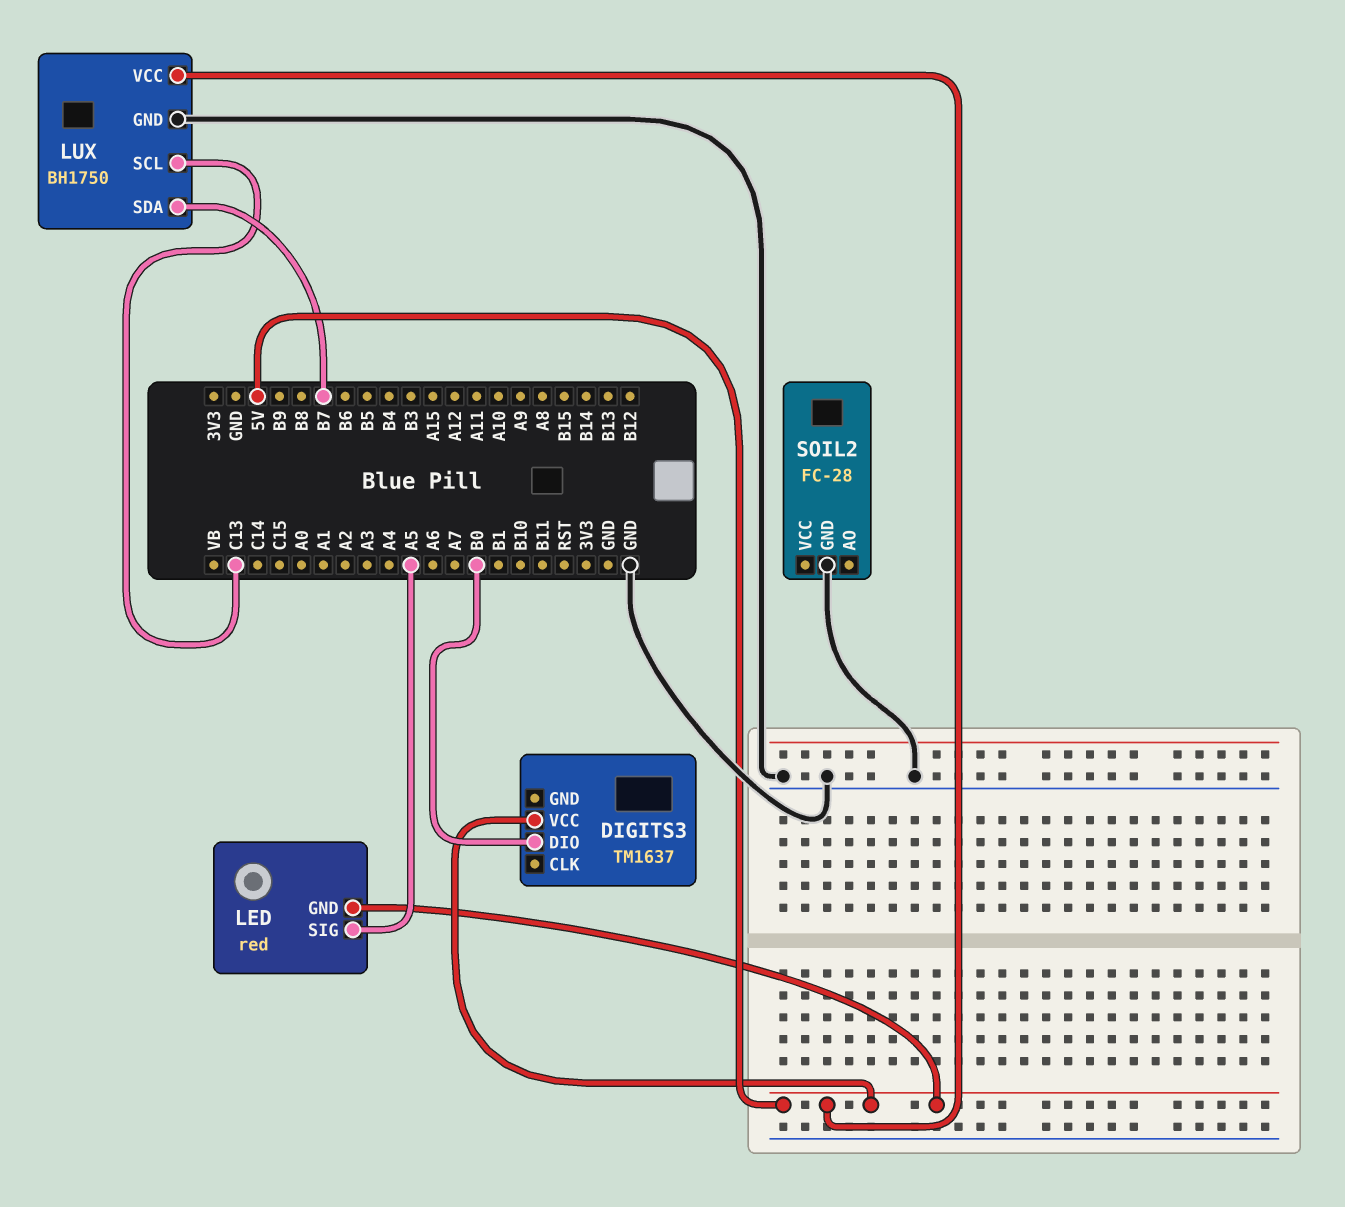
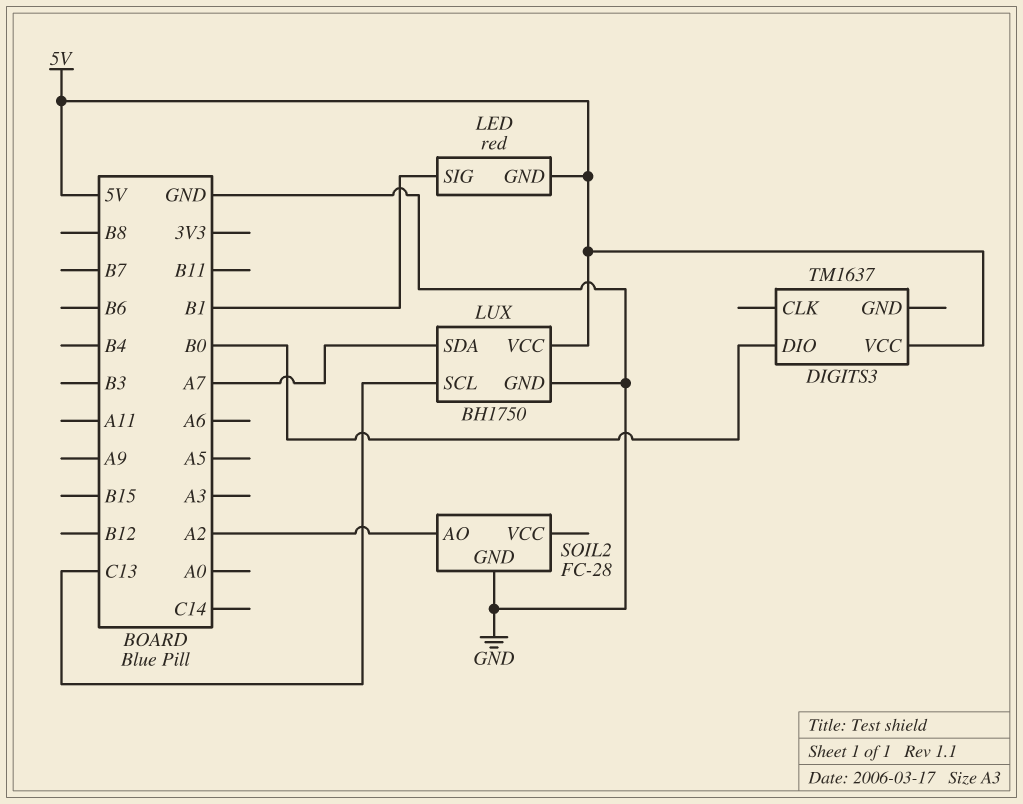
LED pin SIG: A5 -> B1
LUX pin SDA: B7 -> A7
SOIL2 pin AO: none -> A2

